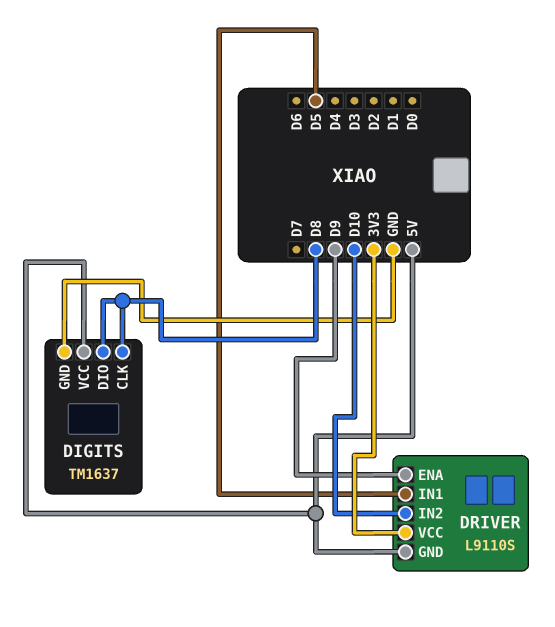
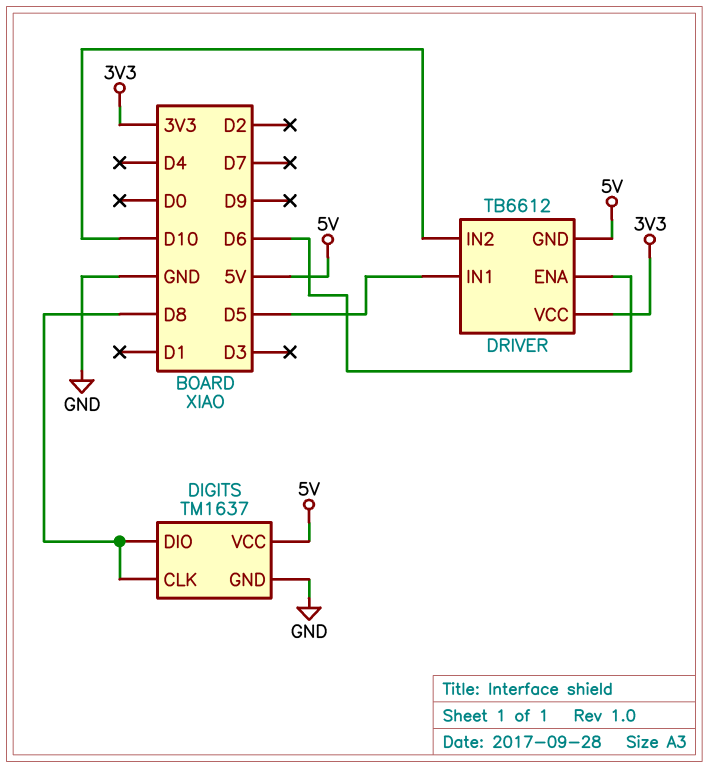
DRIVER: L9110S -> TB6612
DRIVER pin ENA: D9 -> D6

